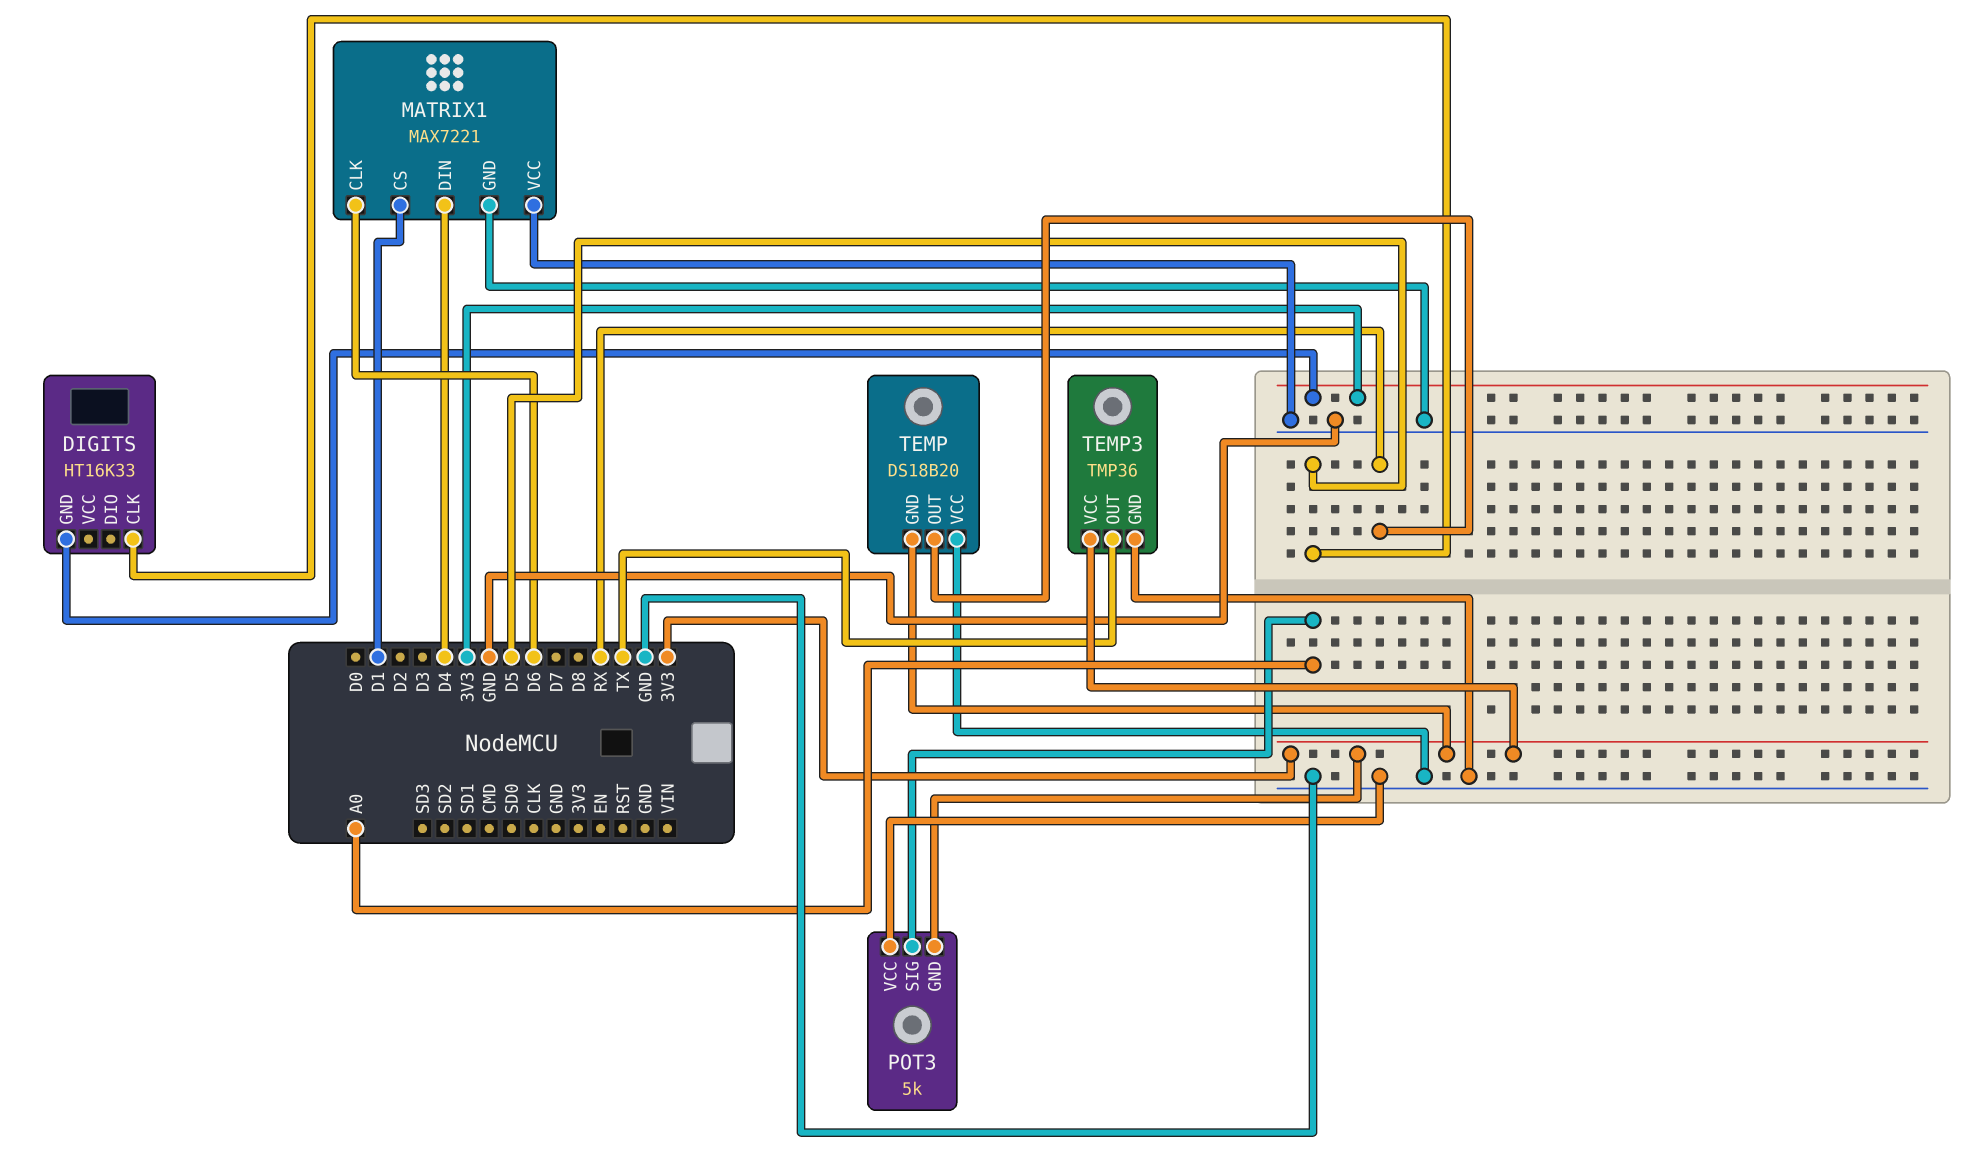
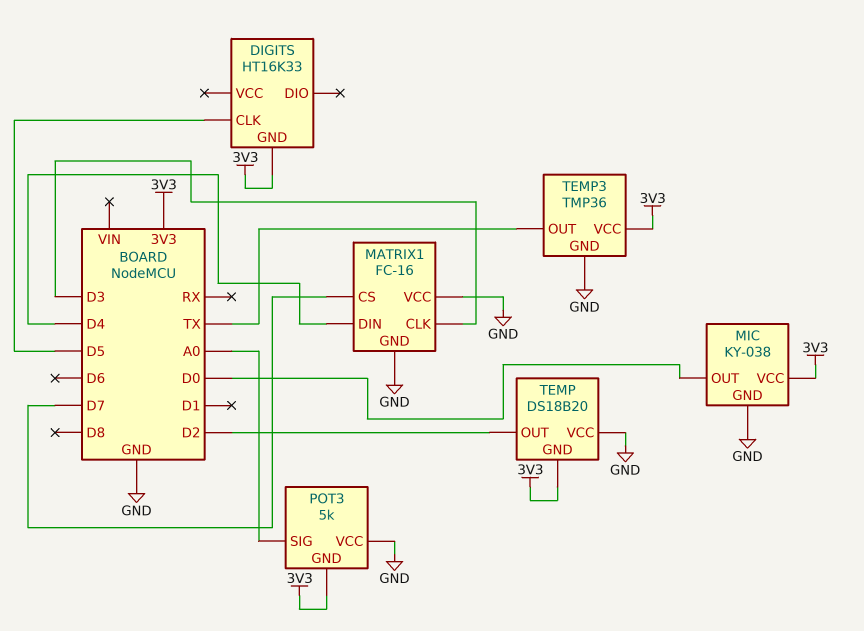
MATRIX1: MAX7221 -> FC-16
MATRIX1 pin CLK: D6 -> D3
MATRIX1 pin CS: D1 -> D7
MIC: none -> KY-038
MIC pin GND: none -> GND
MIC pin OUT: none -> D0
MIC pin VCC: none -> 3V3
TEMP pin OUT: RX -> D2

